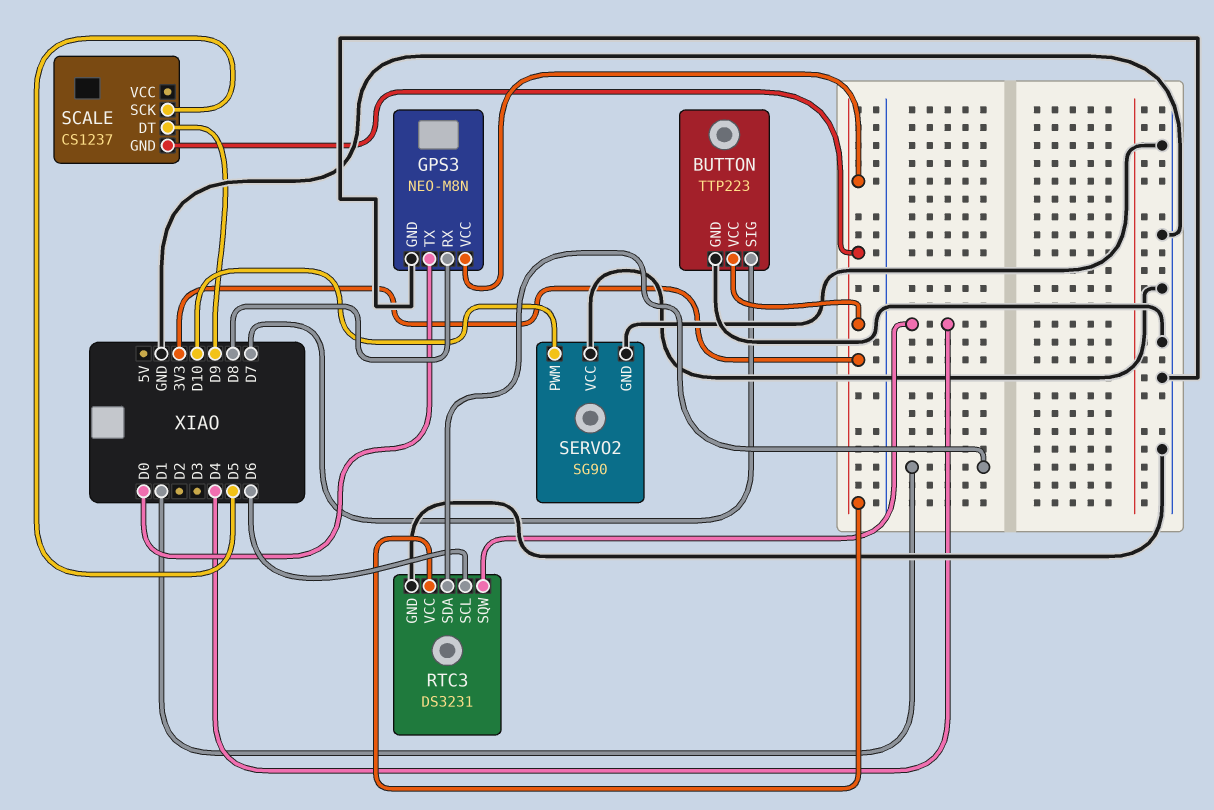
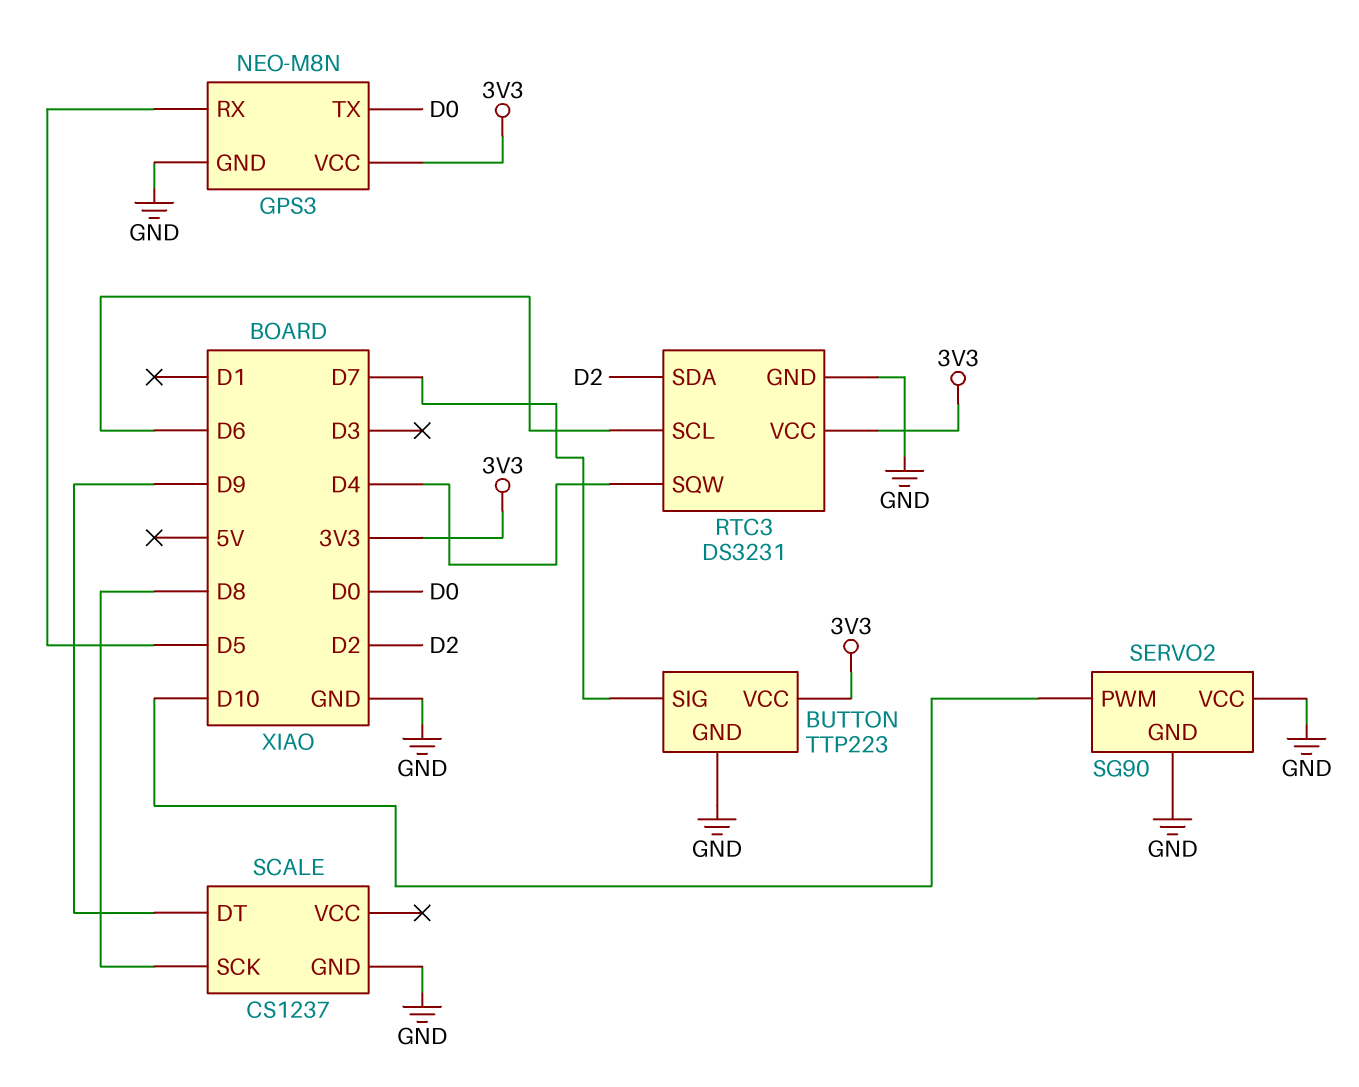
GPS3 pin RX: D8 -> D5
RTC3 pin SDA: D1 -> D2
SCALE pin GND: 3V3 -> GND
SCALE pin SCK: D5 -> D8

